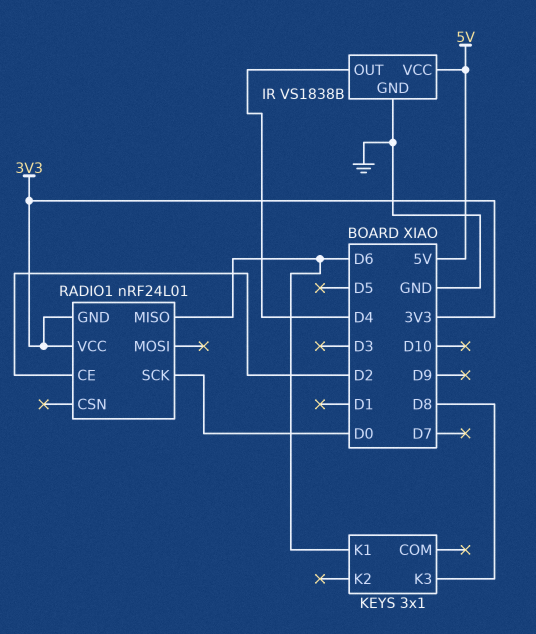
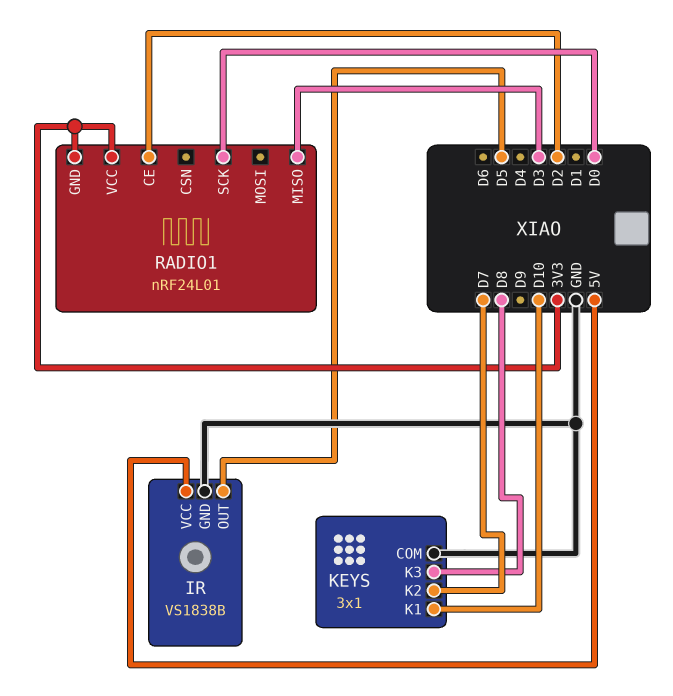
IR pin OUT: D4 -> D5
KEYS pin COM: none -> GND
KEYS pin K1: D6 -> D10
KEYS pin K2: none -> D7
RADIO1 pin MISO: D6 -> D3

